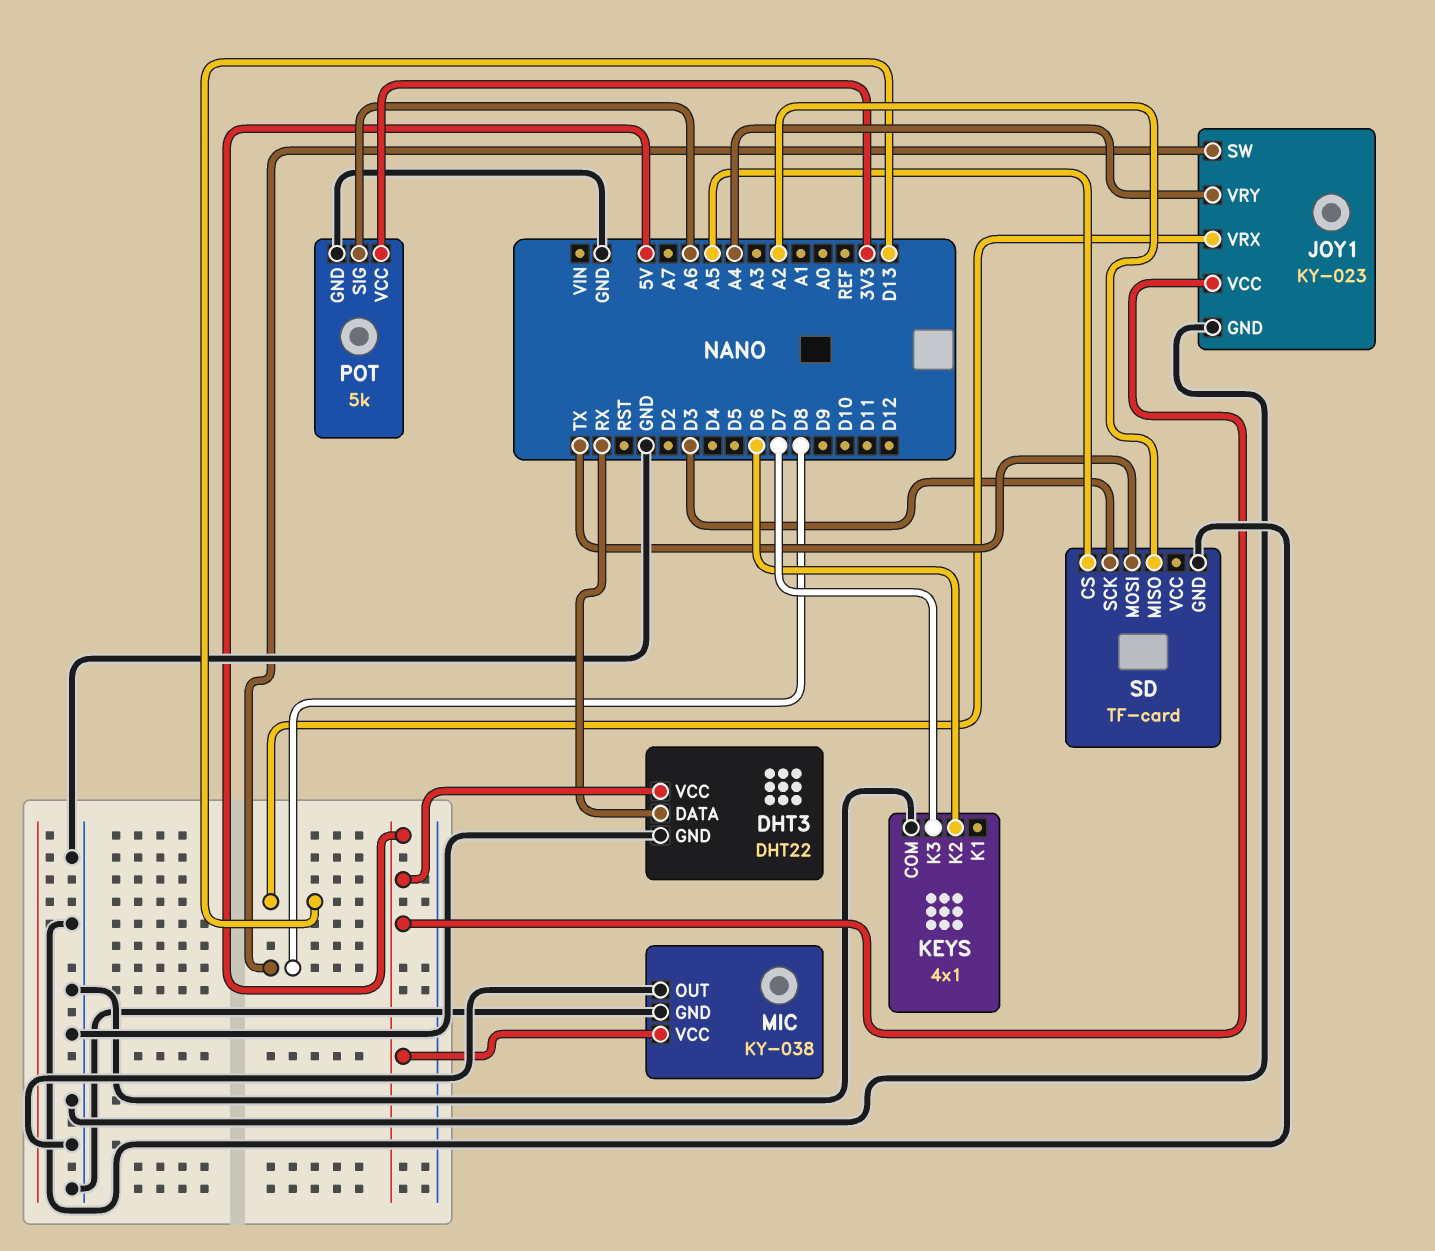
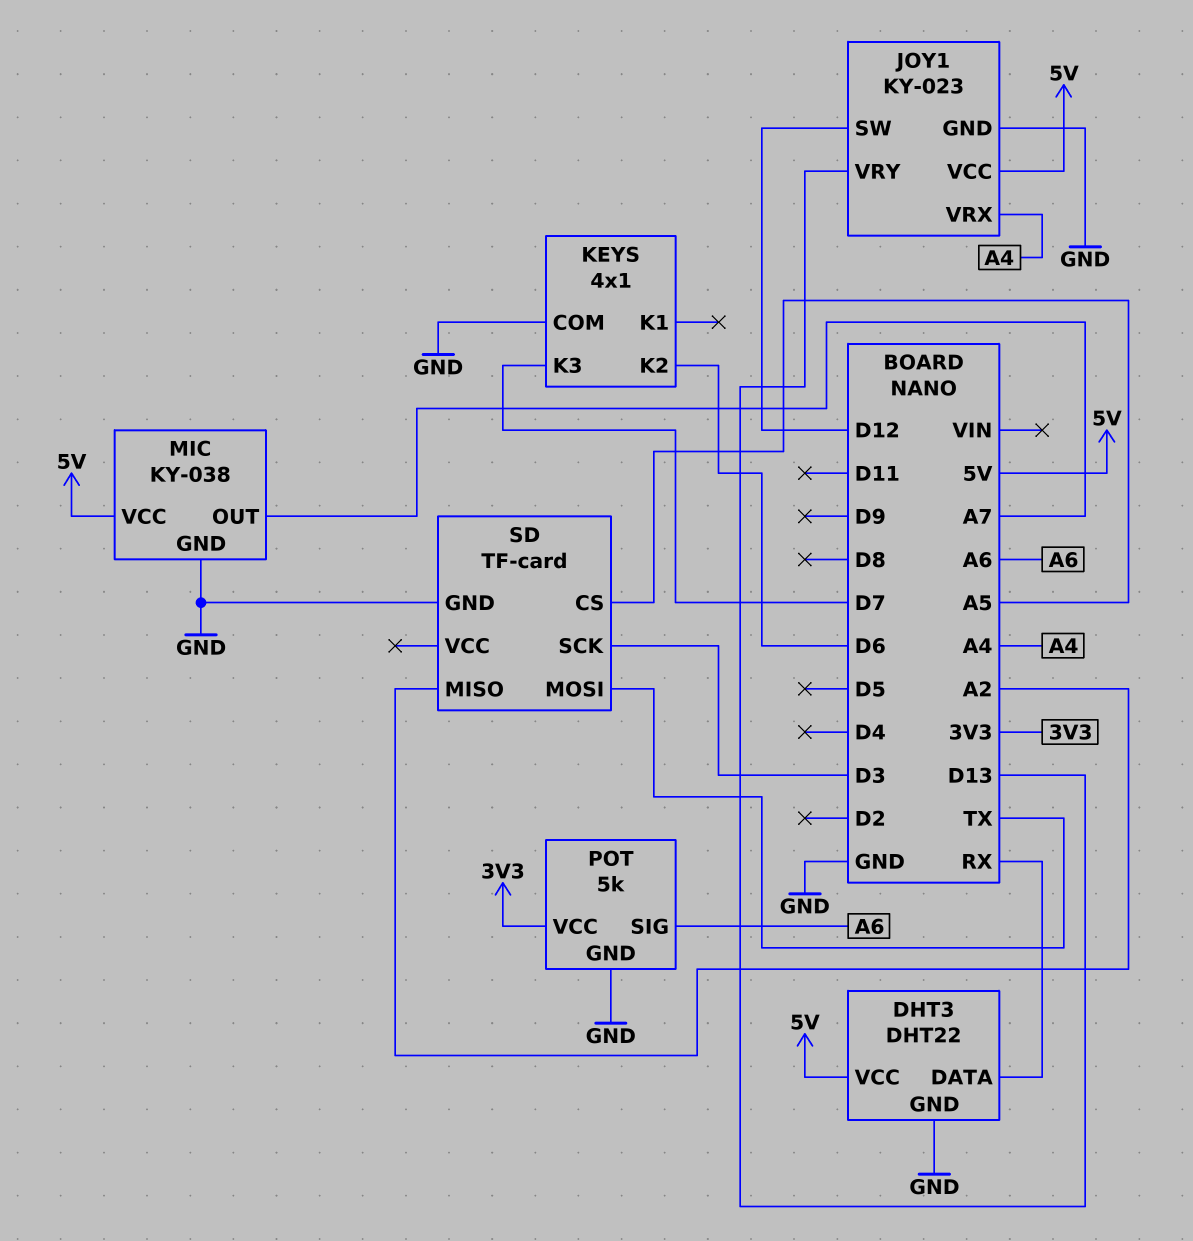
JOY1 pin SW: D8 -> D12
JOY1 pin VRX: D13 -> A4
JOY1 pin VRY: A4 -> D13
MIC pin OUT: GND -> A7

